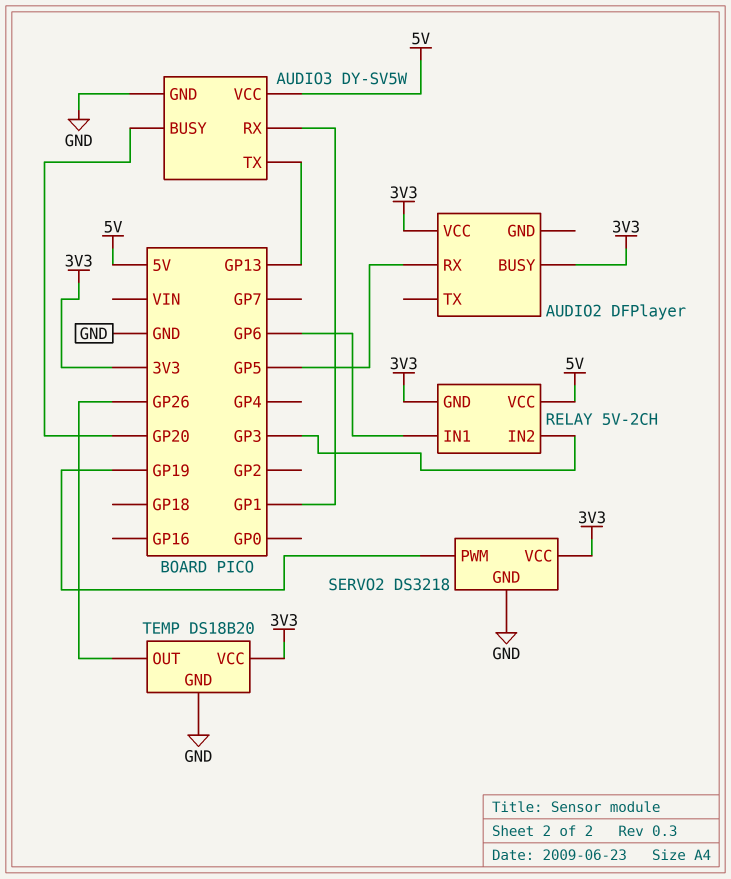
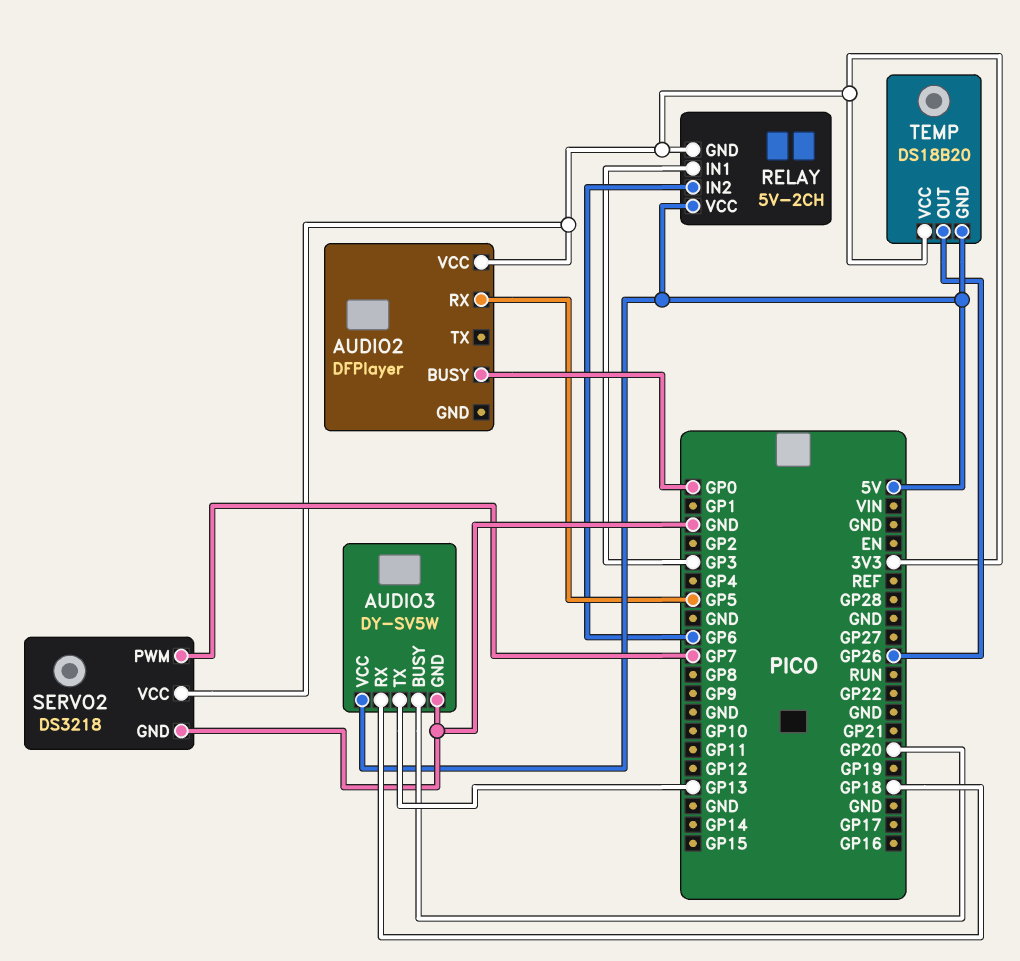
AUDIO2 pin BUSY: 3V3 -> GP0
AUDIO3 pin RX: GP1 -> GP18
RELAY pin IN1: GP6 -> GP3
RELAY pin IN2: GP3 -> GP6
SERVO2 pin PWM: GP19 -> GP7
TEMP pin GND: GND -> 5V

